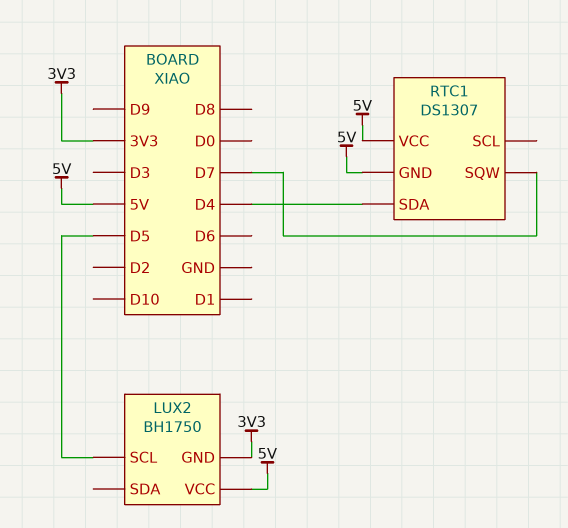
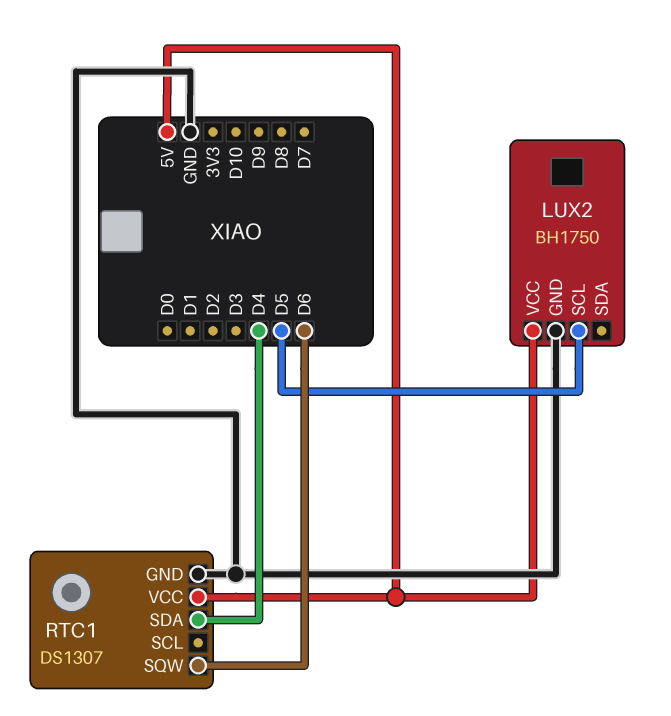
LUX2 pin GND: 3V3 -> GND
RTC1 pin GND: 5V -> GND
RTC1 pin SQW: D7 -> D6

